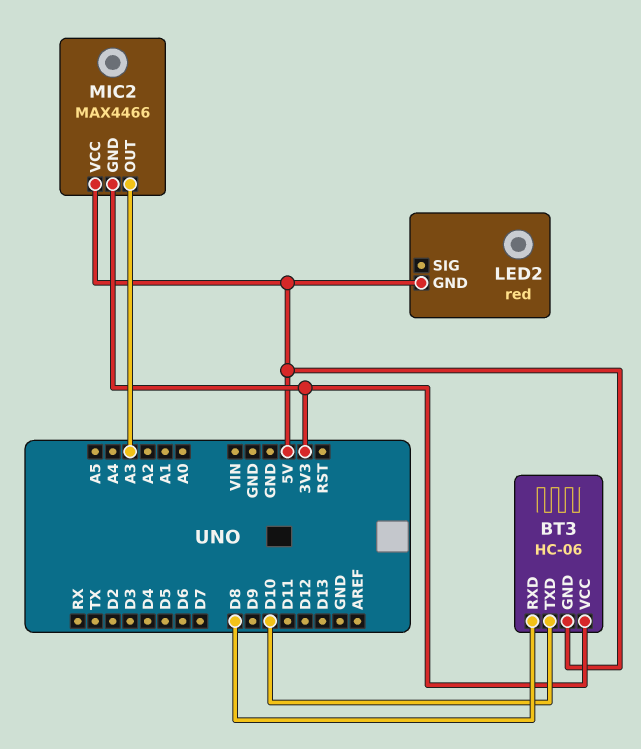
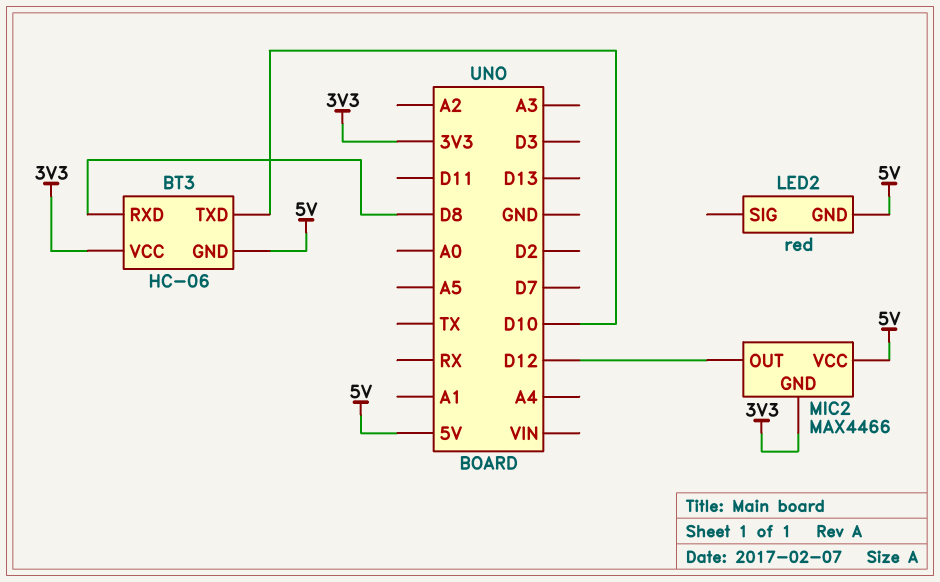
MIC2 pin OUT: A3 -> D12

